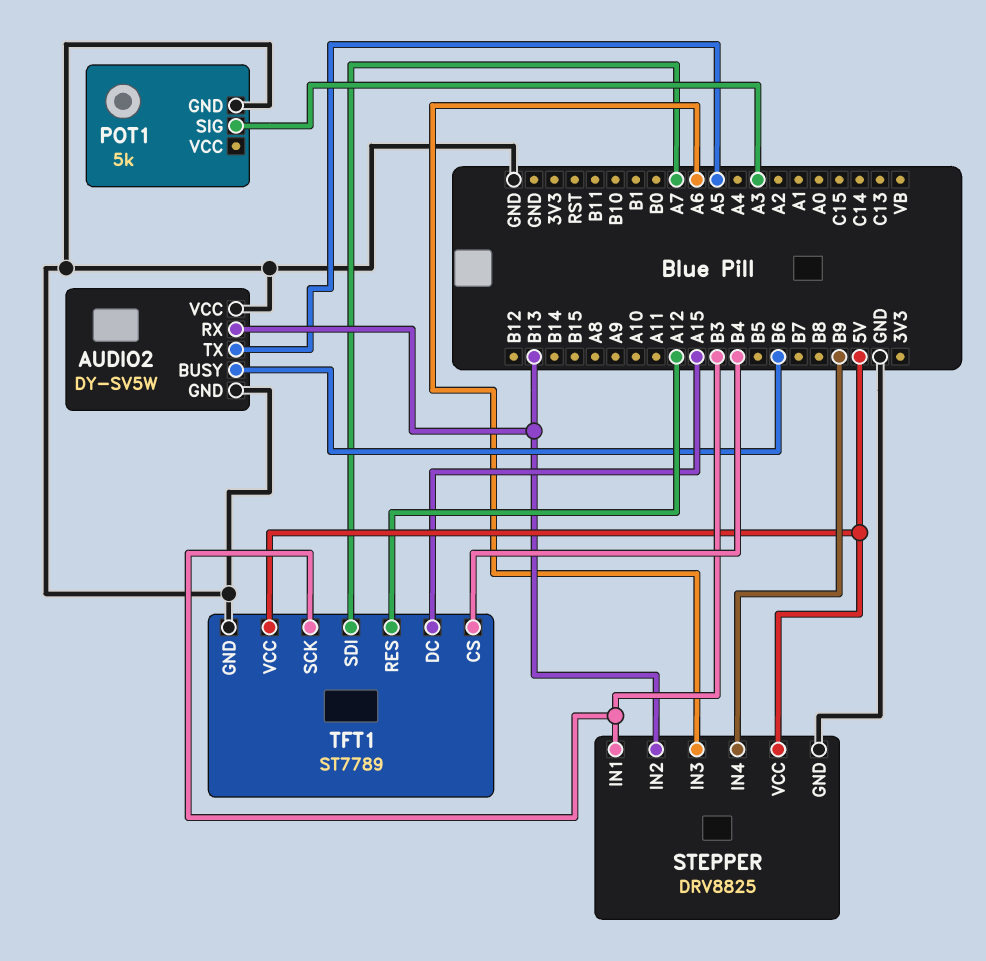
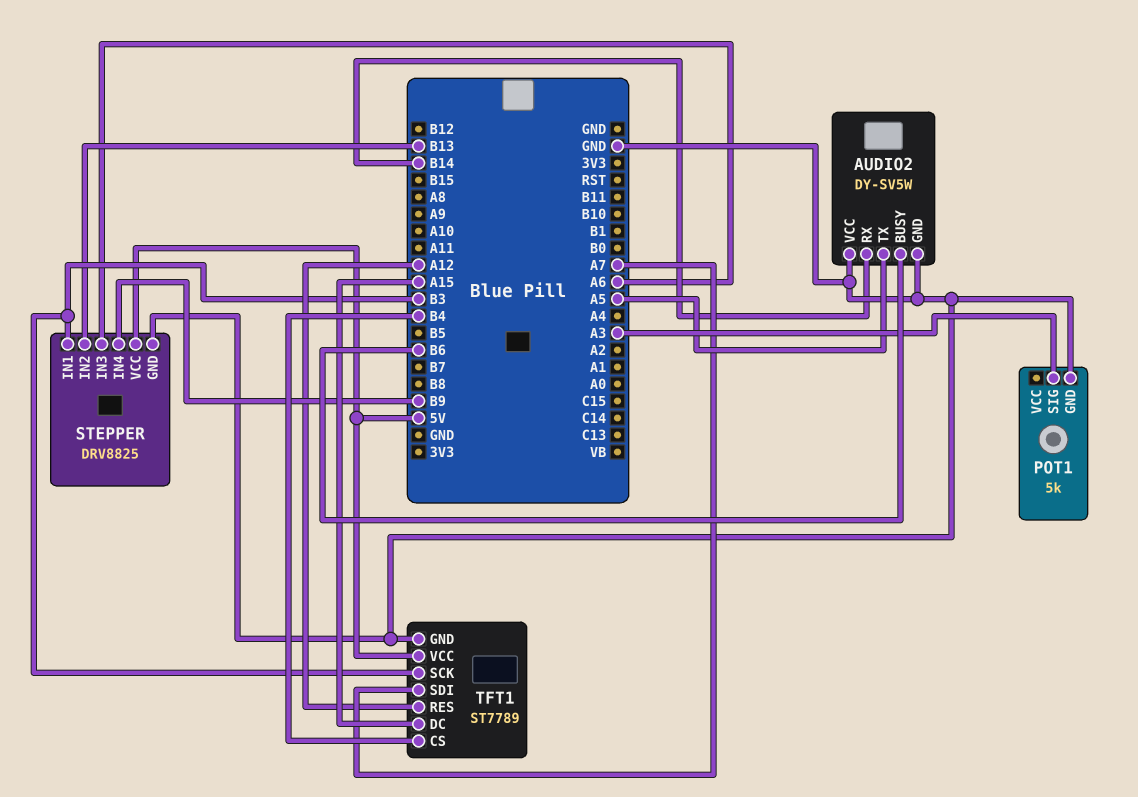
AUDIO2 pin RX: B13 -> B14

